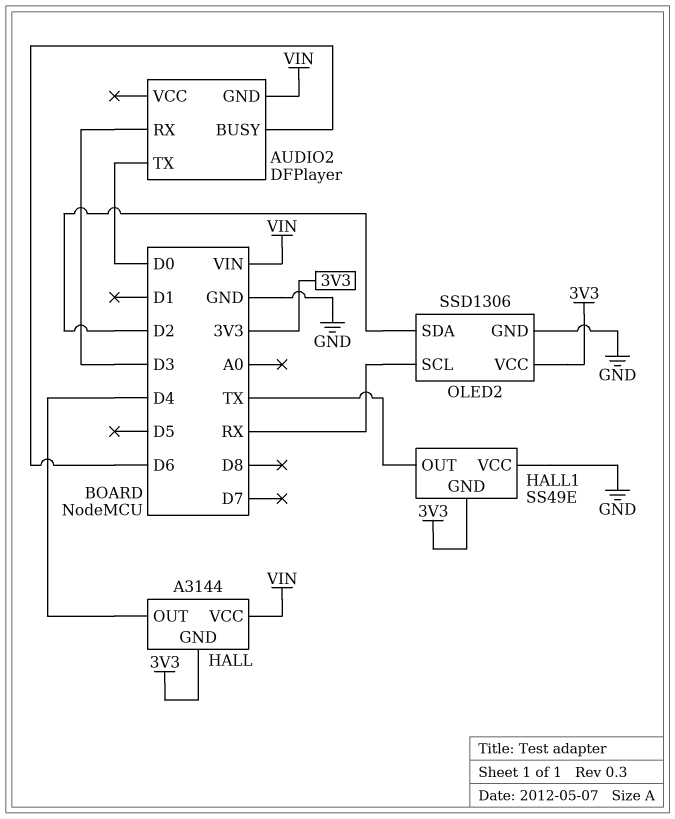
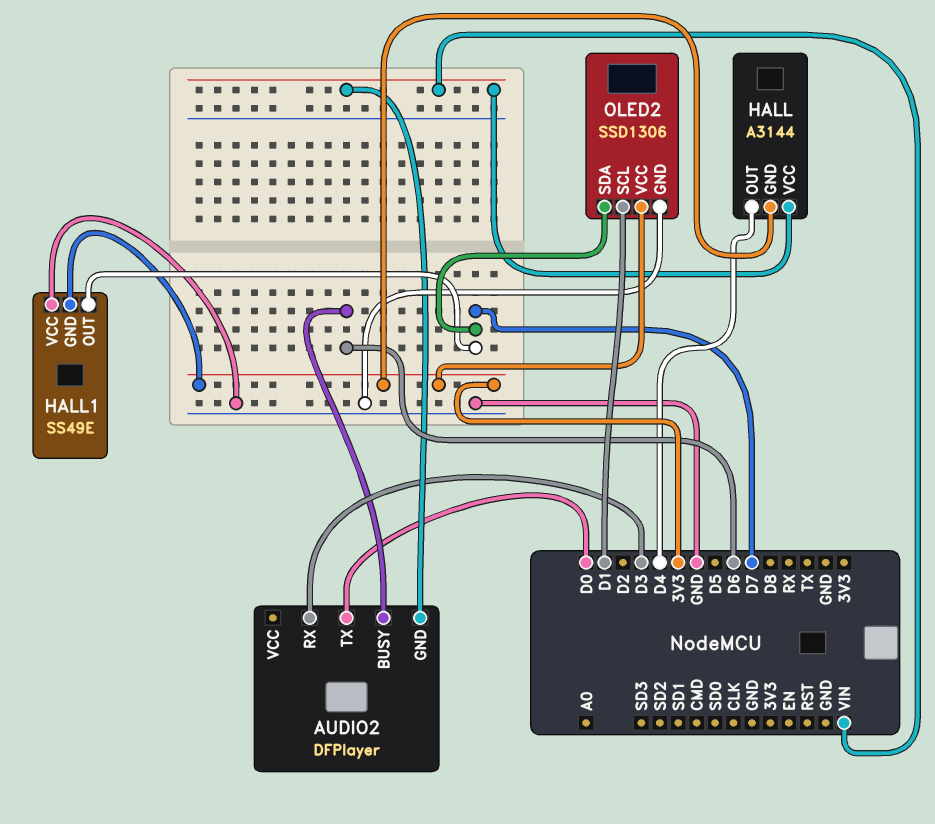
HALL1 pin OUT: TX -> D7
OLED2 pin SCL: RX -> D1
OLED2 pin SDA: D2 -> D7

